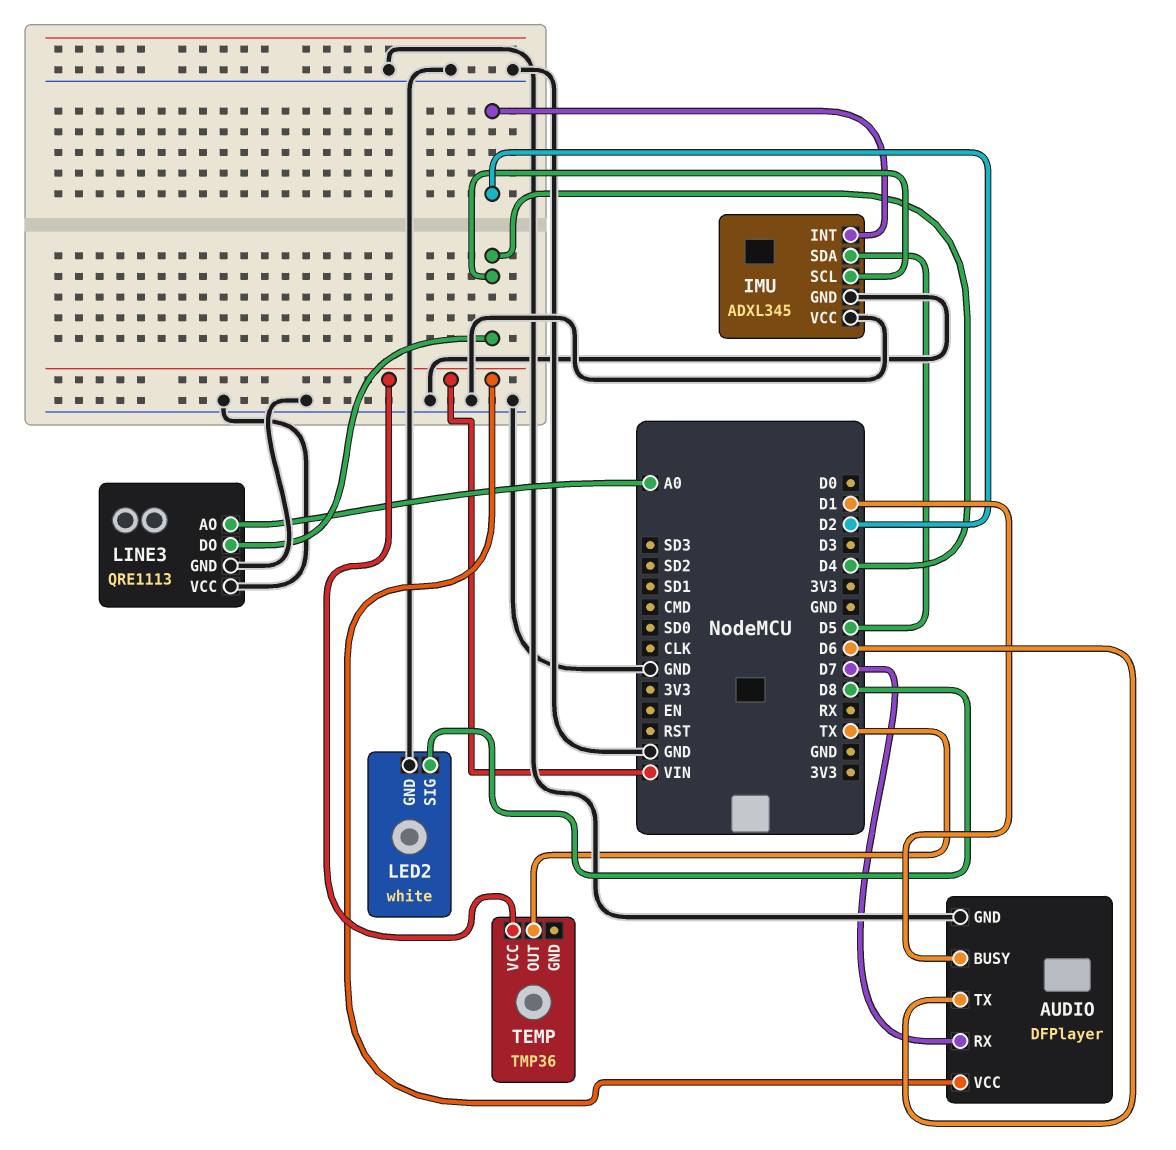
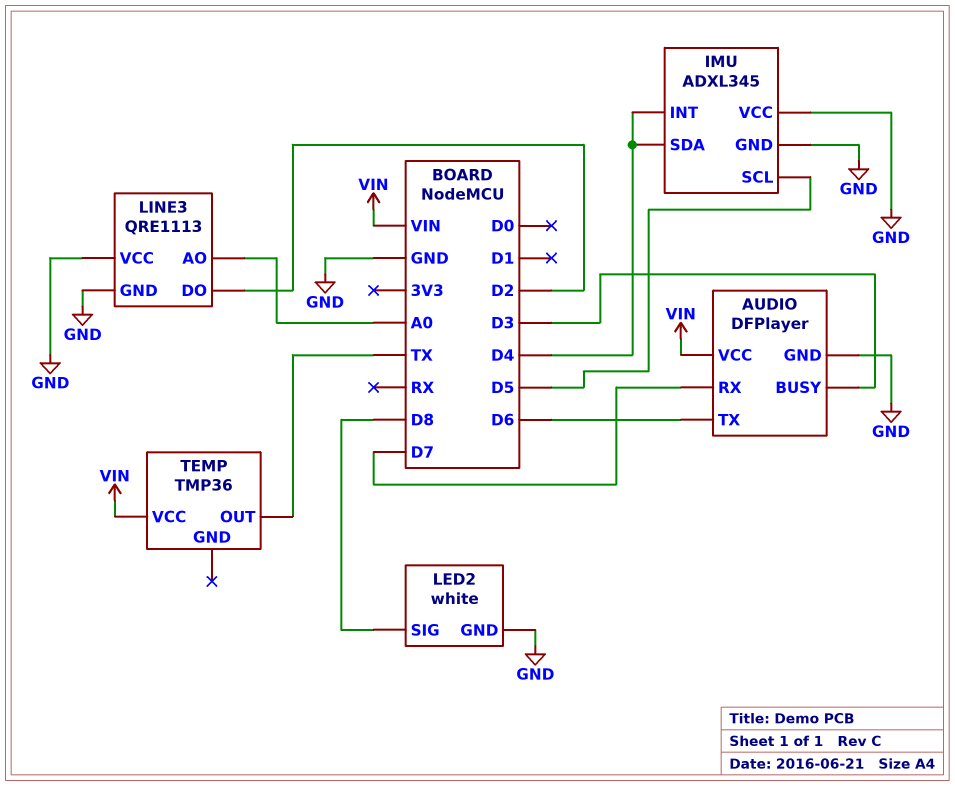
AUDIO pin BUSY: D1 -> D3
IMU pin INT: D2 -> D4
IMU pin SCL: D4 -> D5
IMU pin SDA: D5 -> D4
LINE3 pin DO: D4 -> D2

